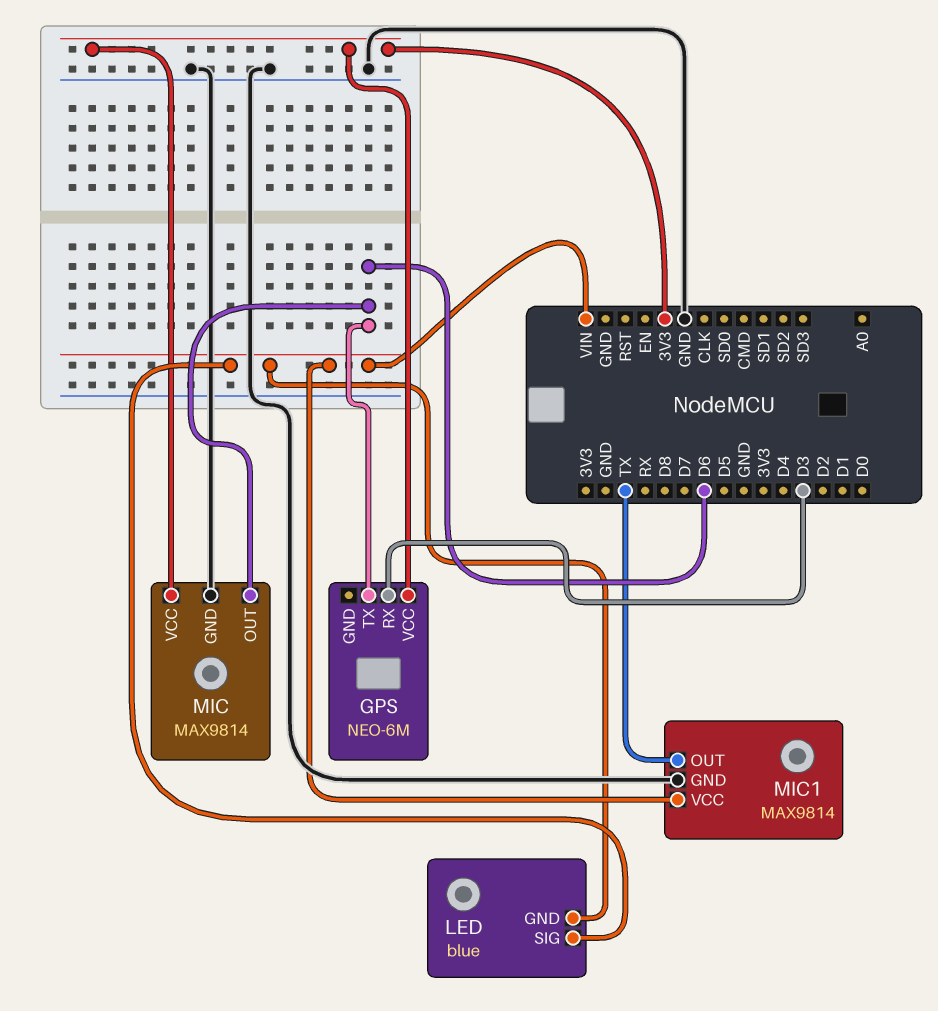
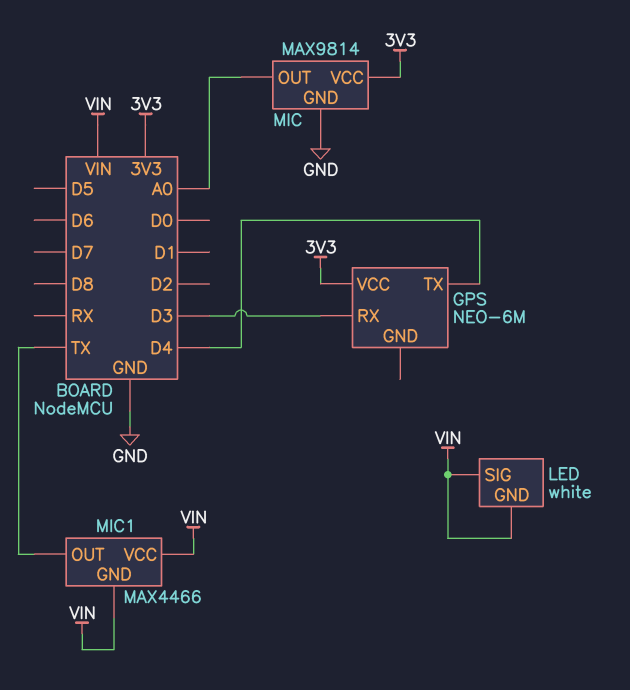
GPS pin TX: D6 -> D4
LED: blue -> white
MIC pin OUT: D6 -> A0
MIC1: MAX9814 -> MAX4466
MIC1 pin GND: GND -> VIN

